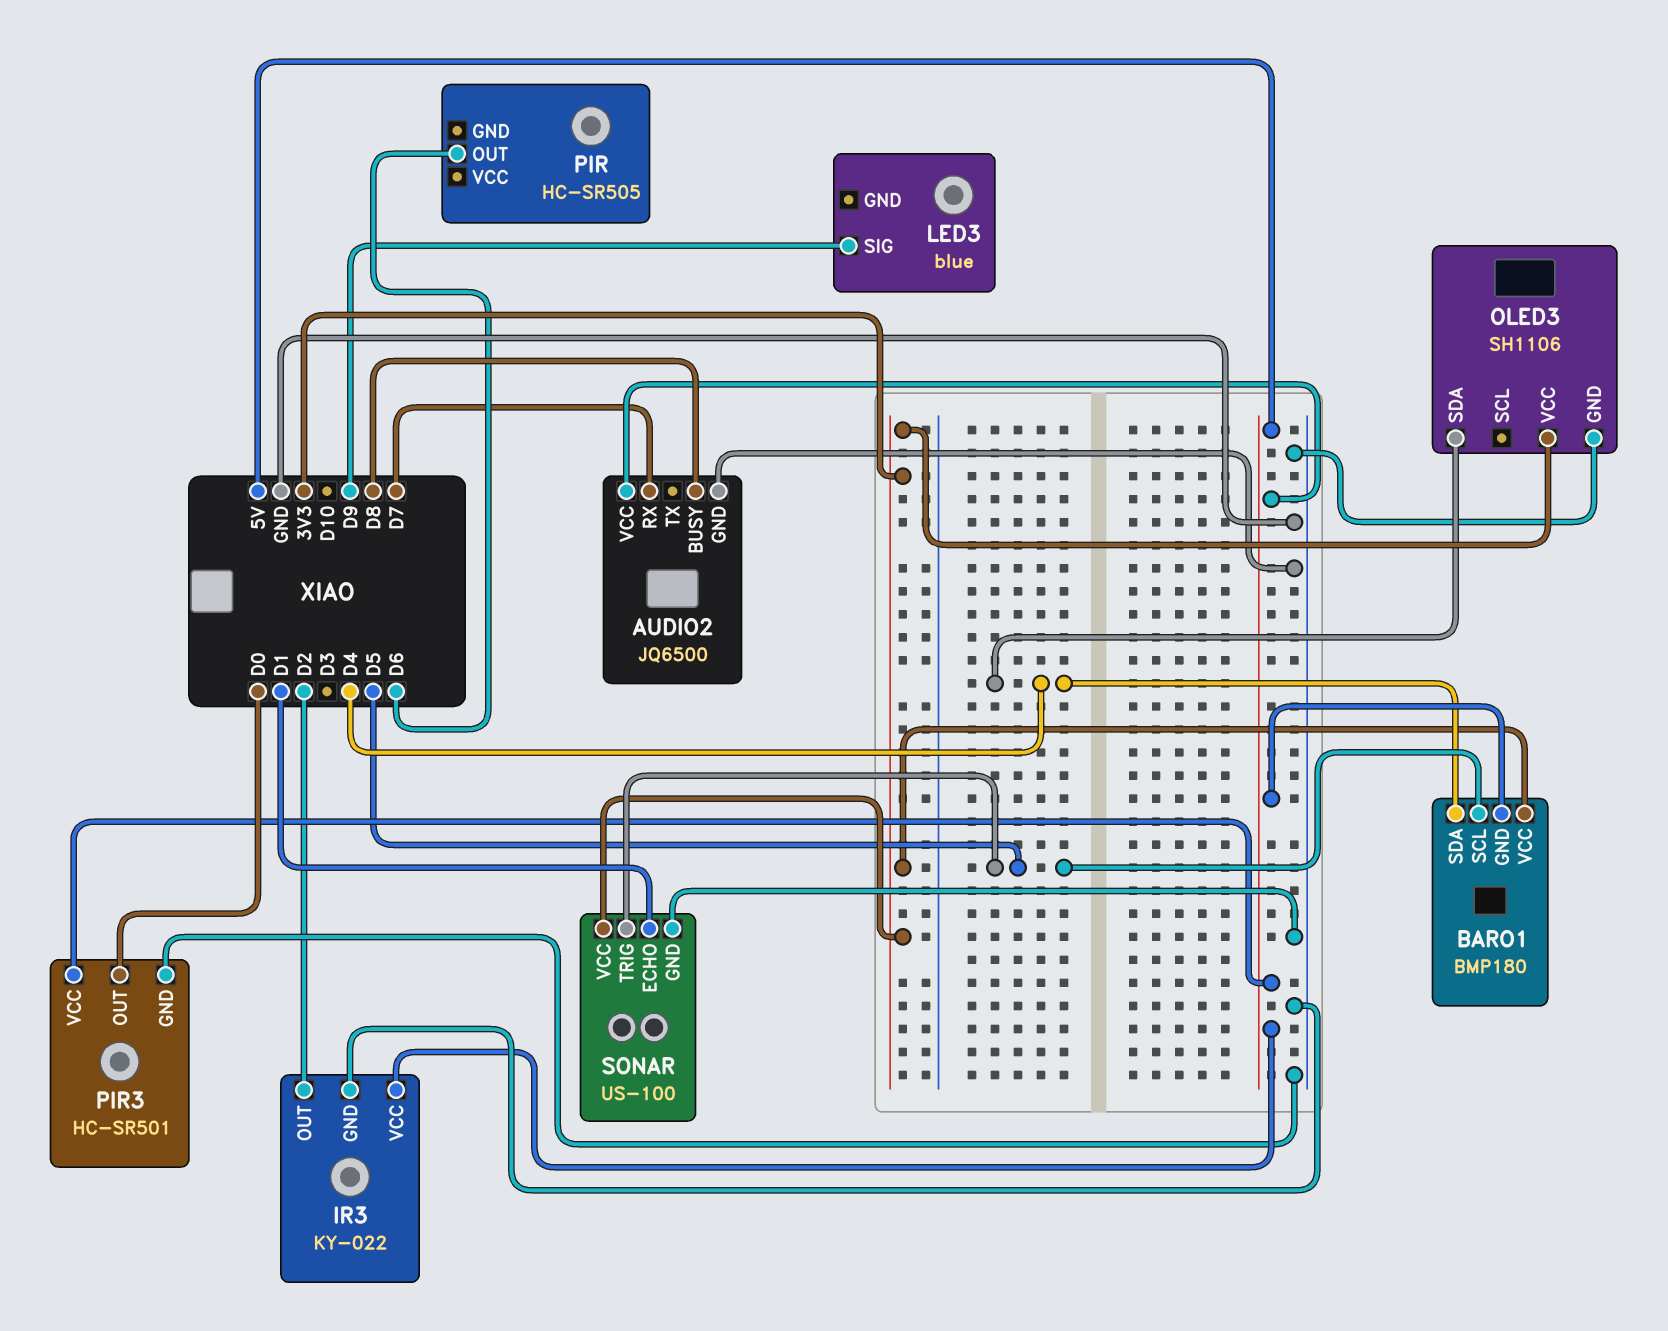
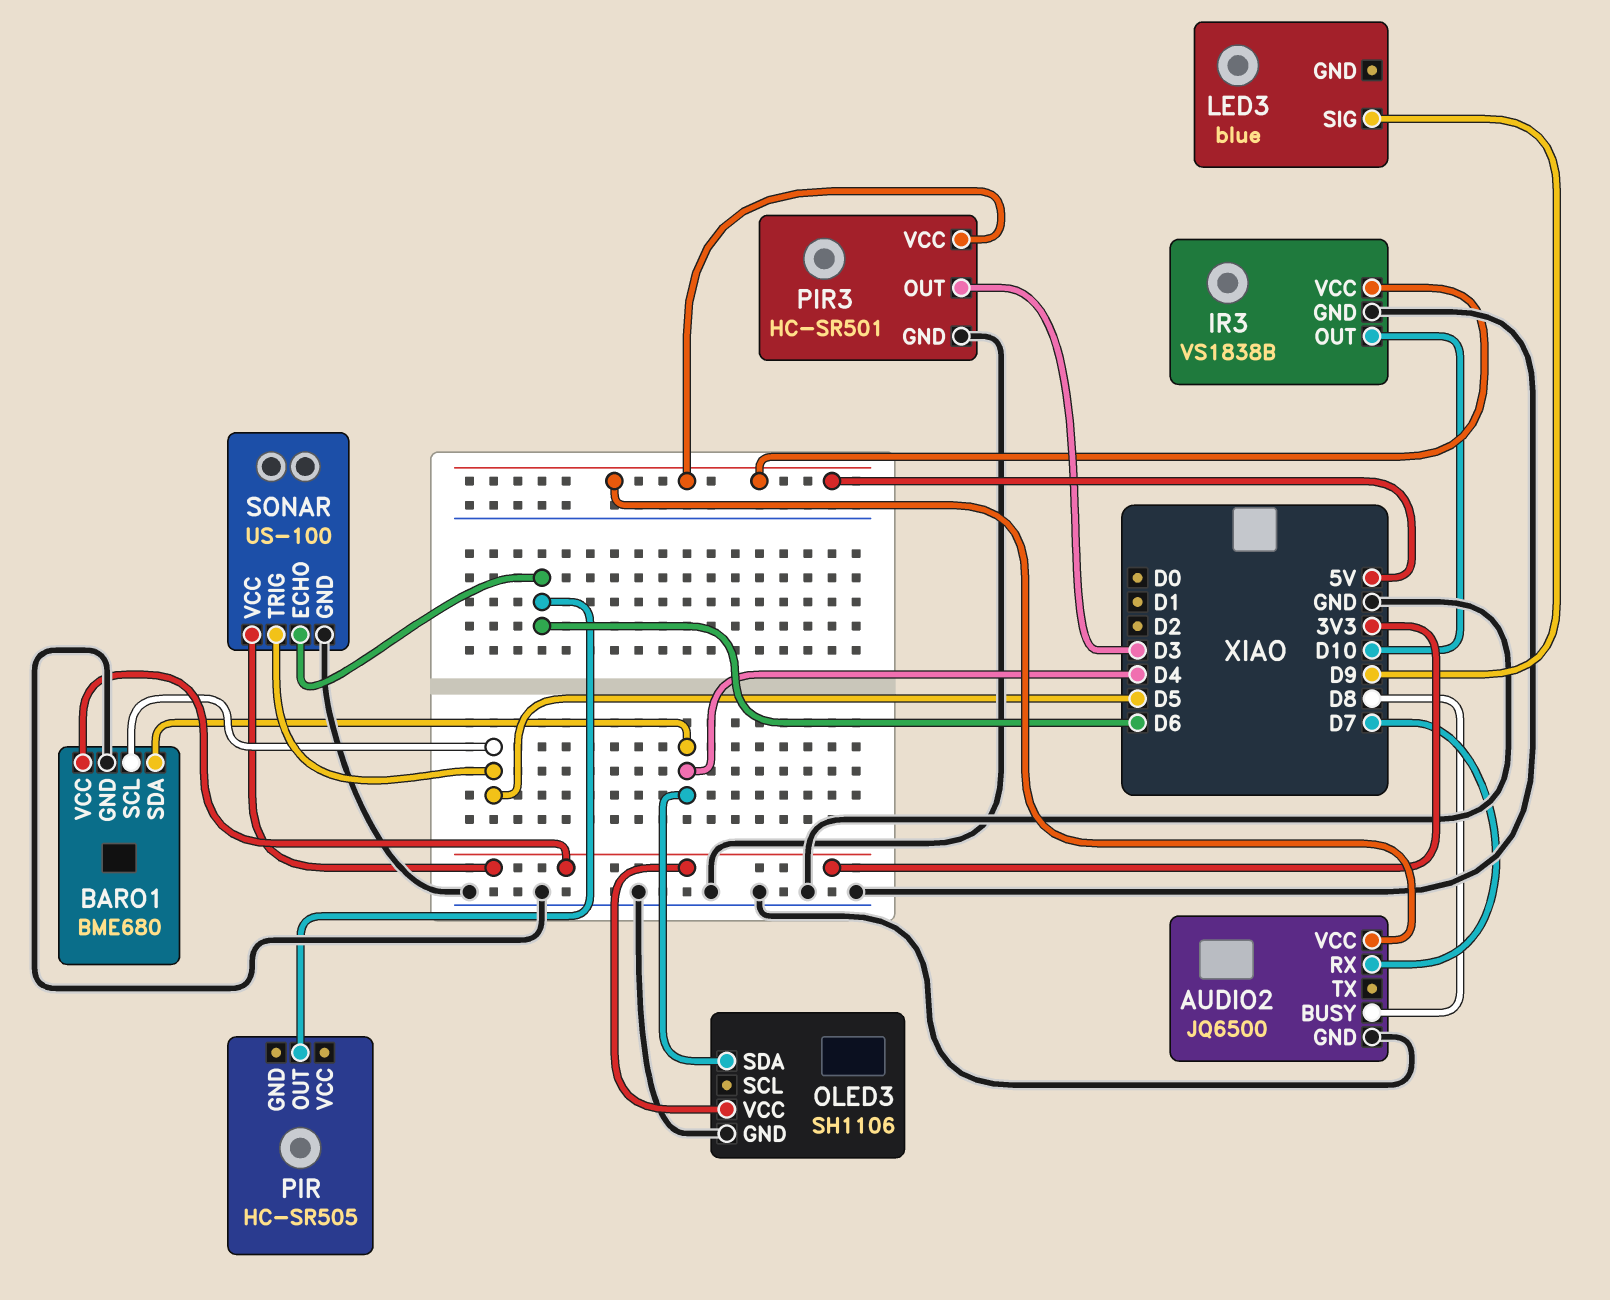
BARO1: BMP180 -> BME680
BARO1 pin GND: 5V -> GND
IR3: KY-022 -> VS1838B
IR3 pin OUT: D2 -> D10
PIR3 pin OUT: D0 -> D3
SONAR pin ECHO: D1 -> D6

